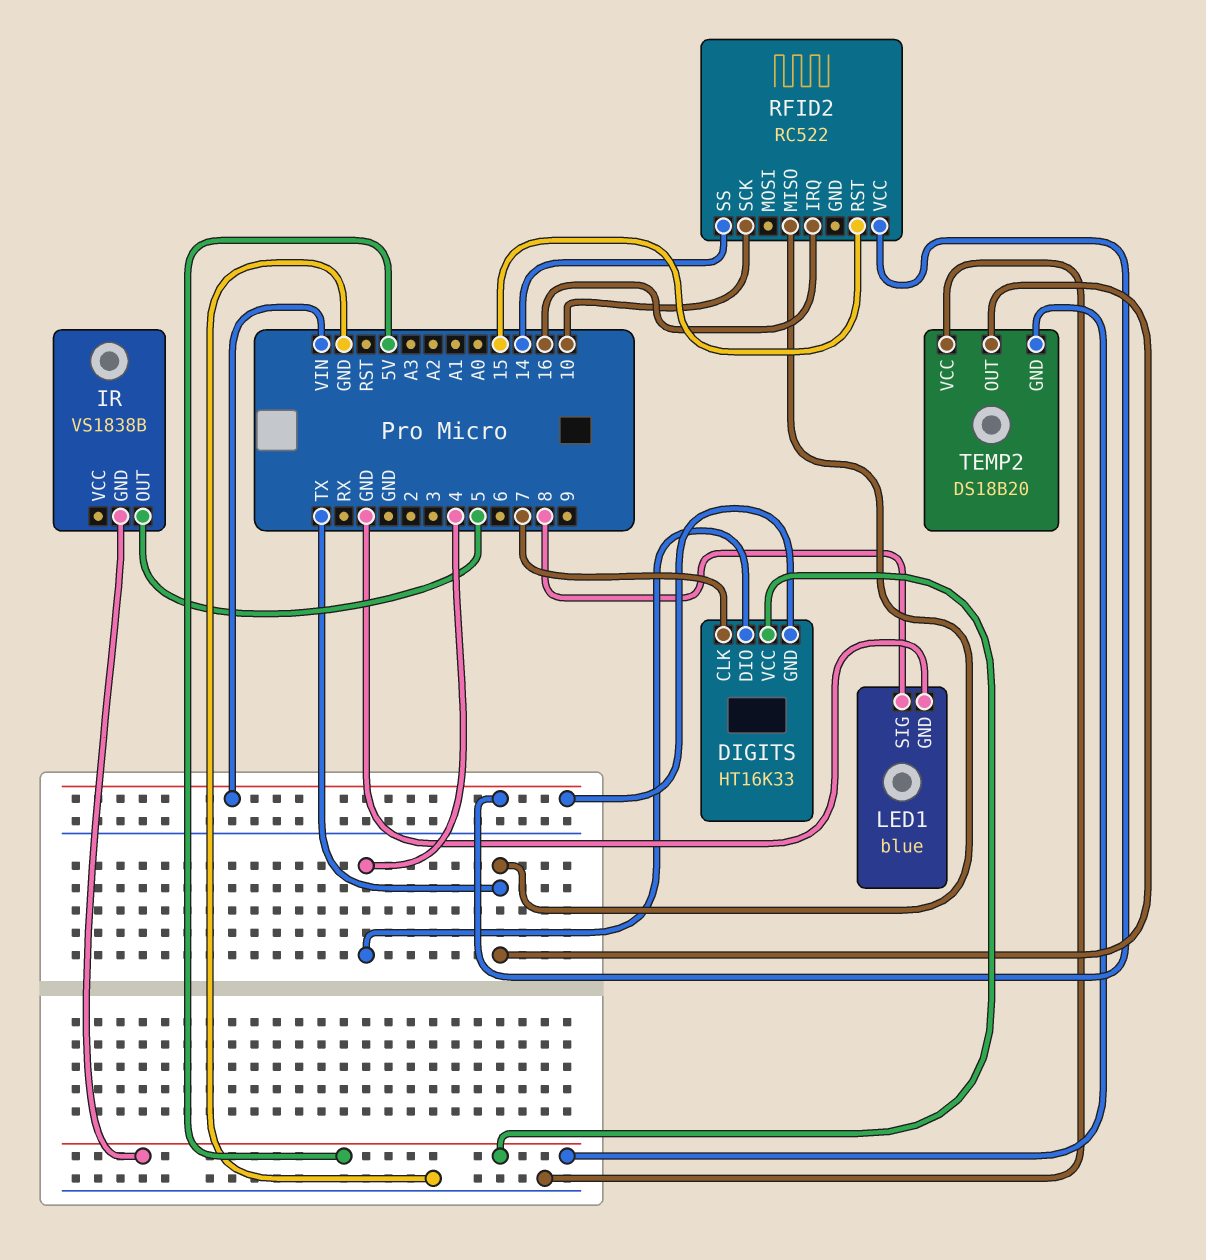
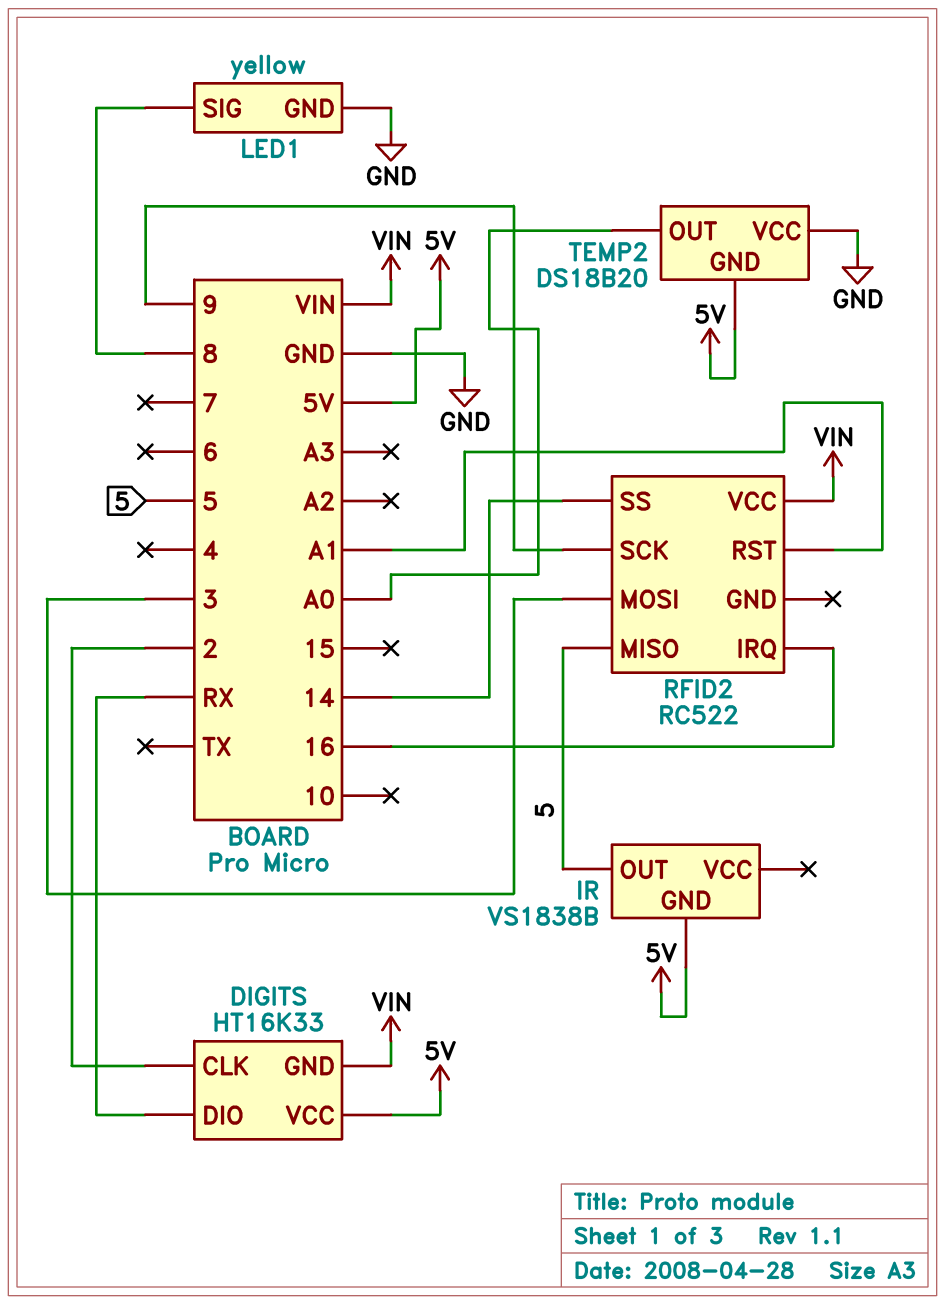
DIGITS pin CLK: 7 -> 2
DIGITS pin DIO: 4 -> RX
LED1: blue -> yellow
RFID2 pin MISO: TX -> 5
RFID2 pin MOSI: none -> 3
RFID2 pin RST: 15 -> A1
RFID2 pin SCK: 10 -> 9
TEMP2 pin OUT: TX -> A0

